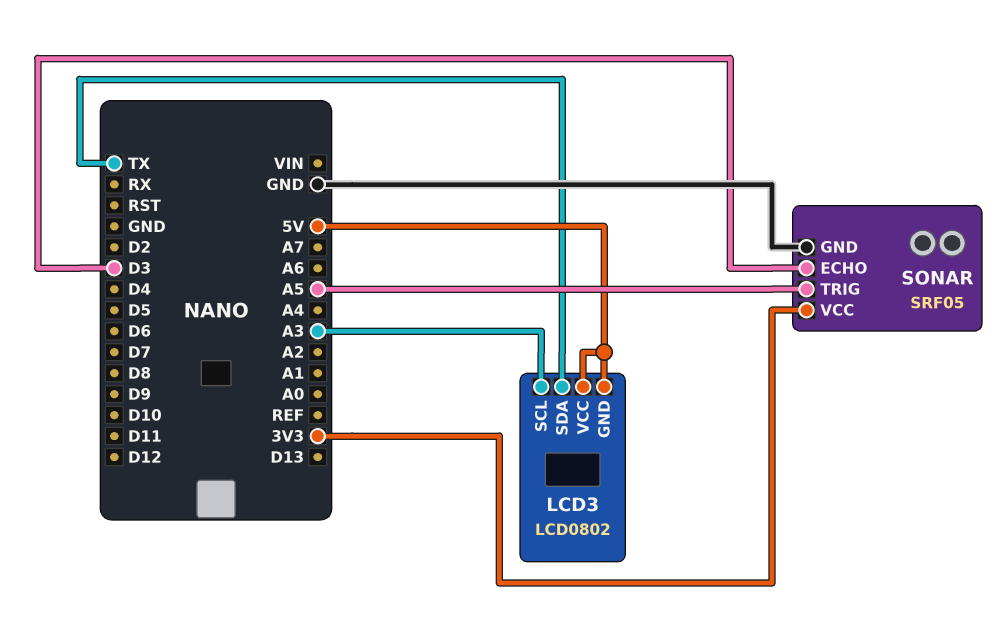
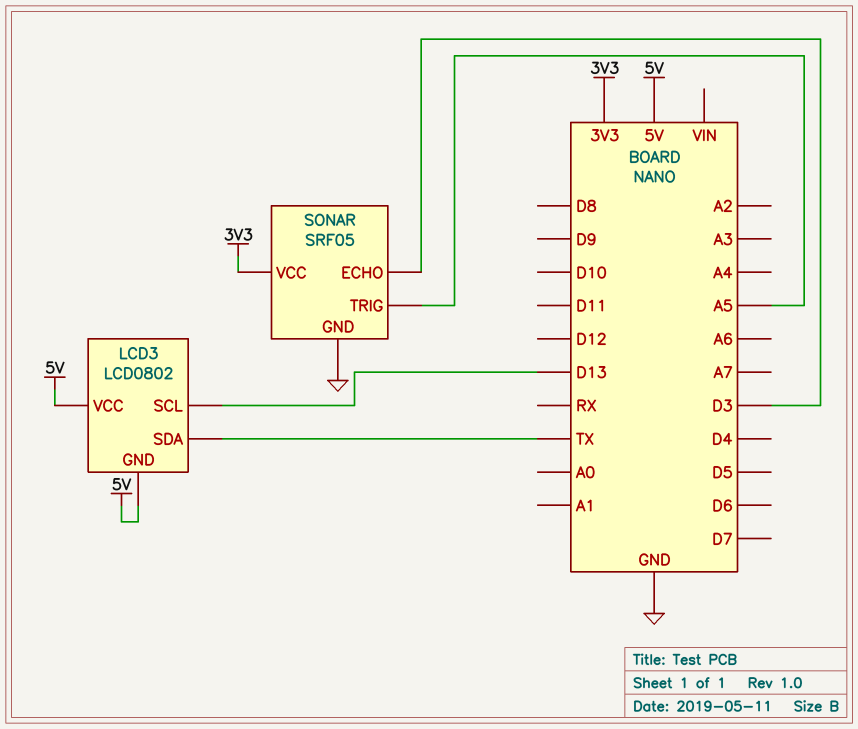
LCD3 pin SCL: A3 -> D13

